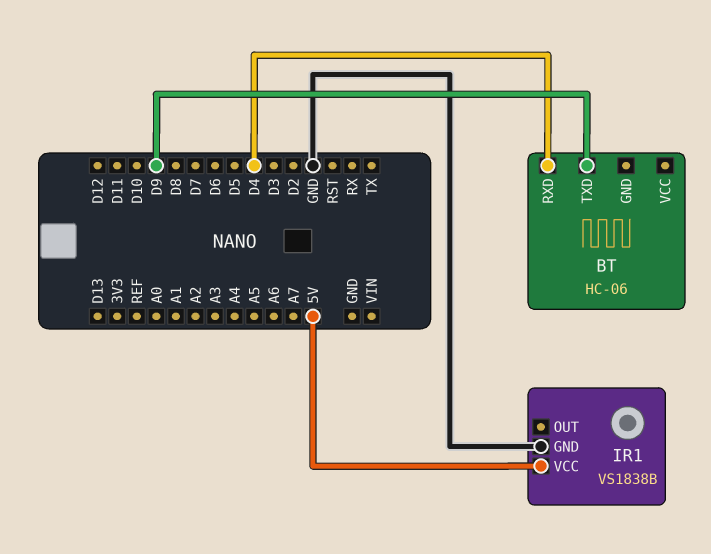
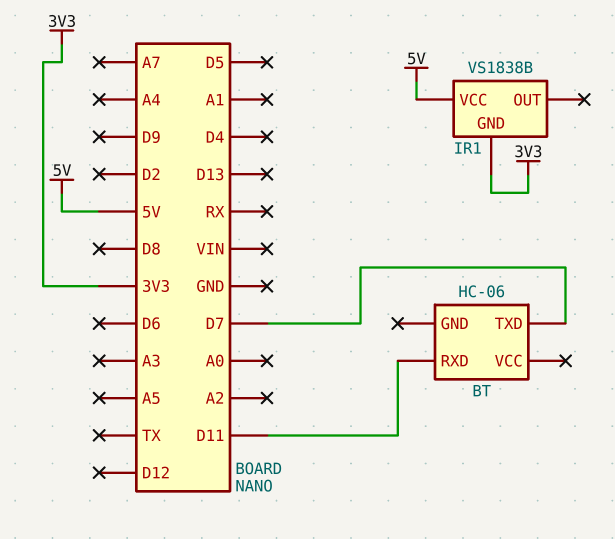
BT pin RXD: D4 -> D11
BT pin TXD: D9 -> D7
IR1 pin GND: GND -> 3V3

